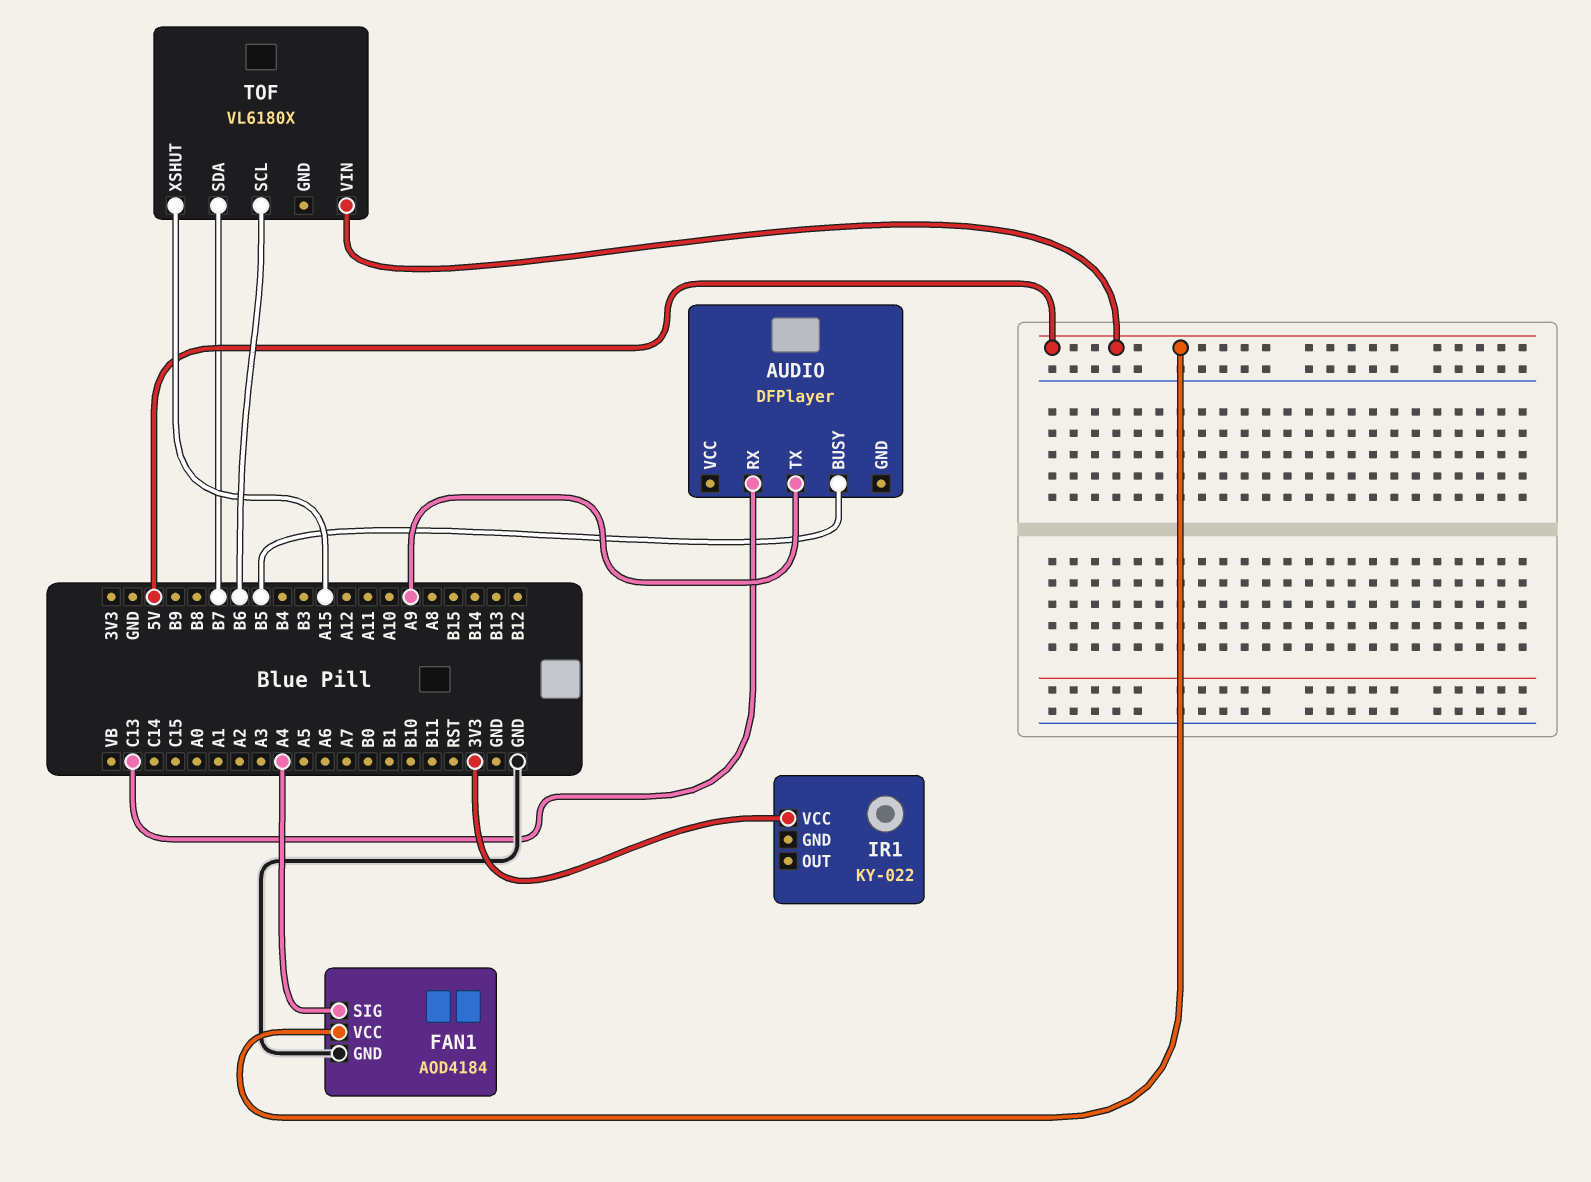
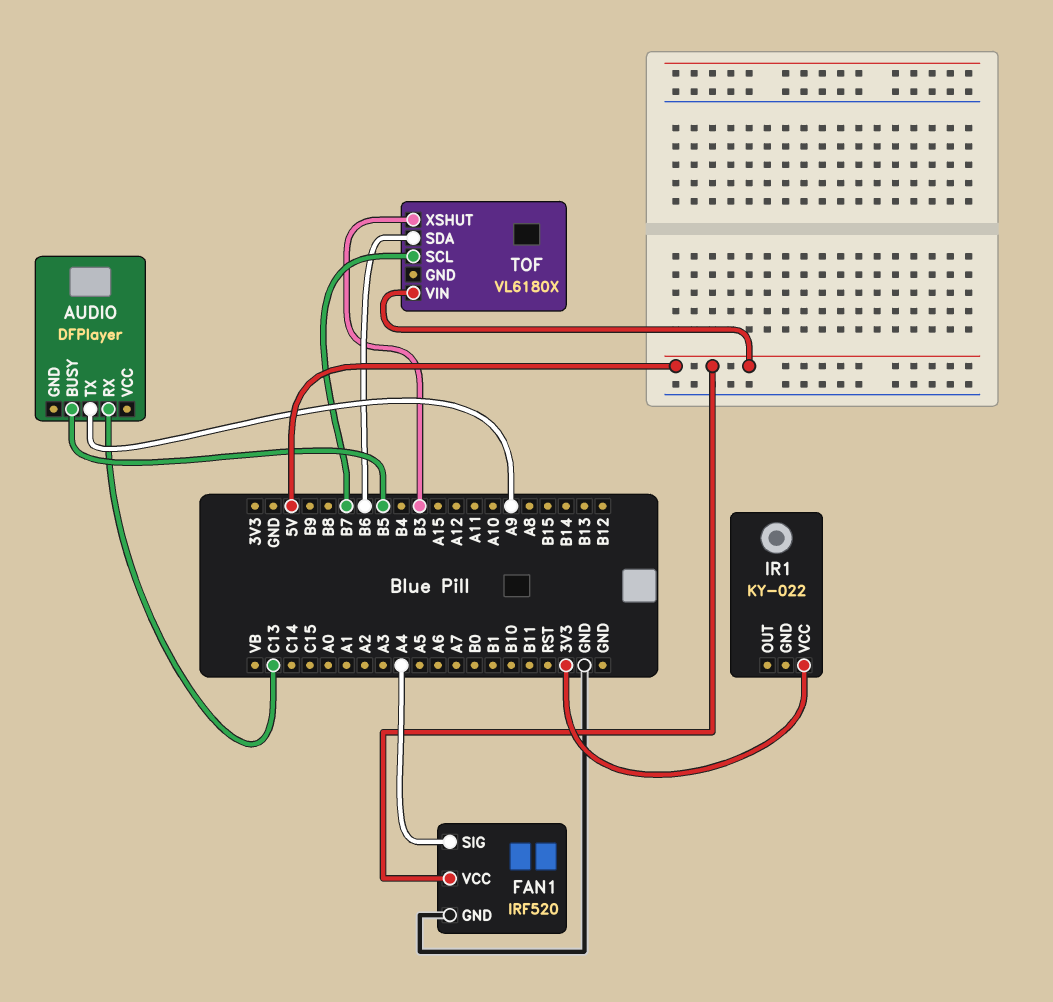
FAN1: AOD4184 -> IRF520
TOF pin SCL: B6 -> B7
TOF pin SDA: B7 -> B6
TOF pin XSHUT: A15 -> B3

